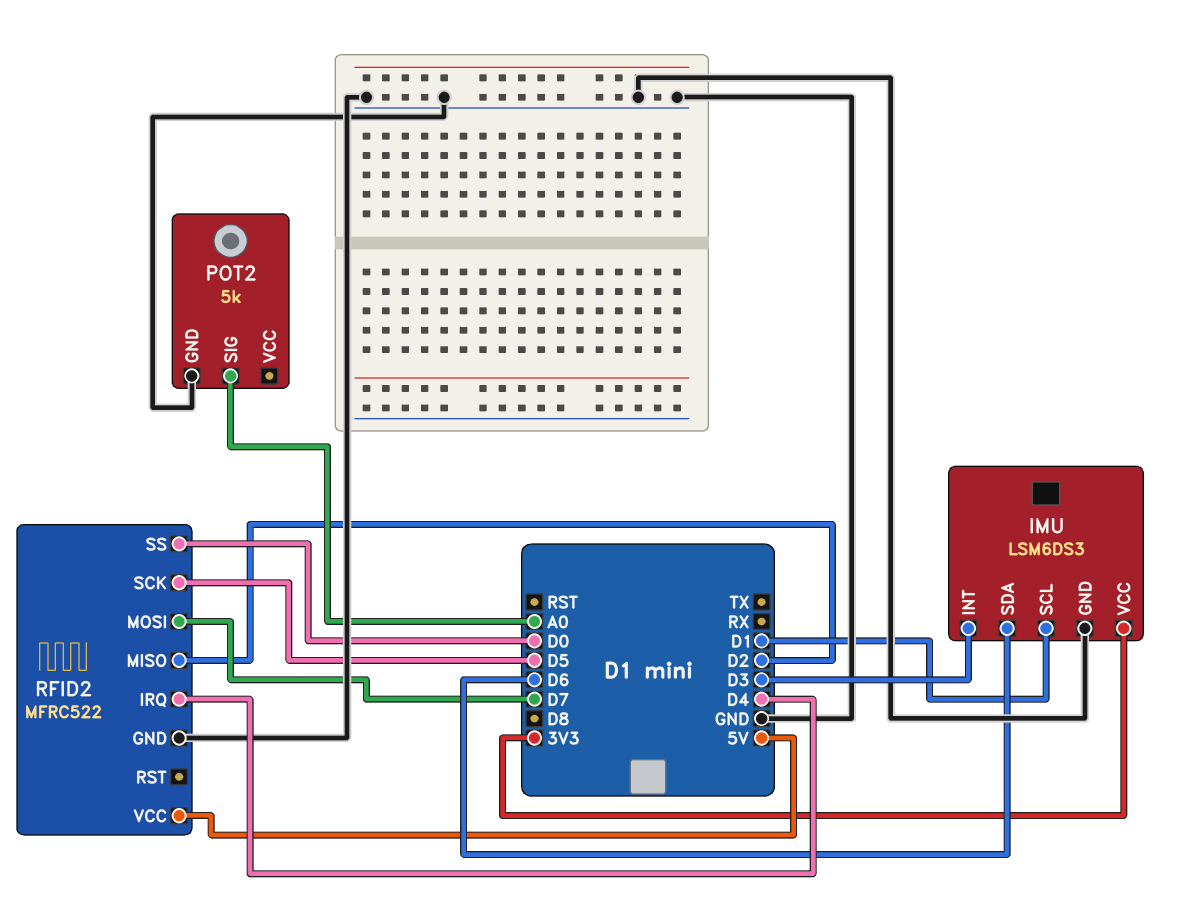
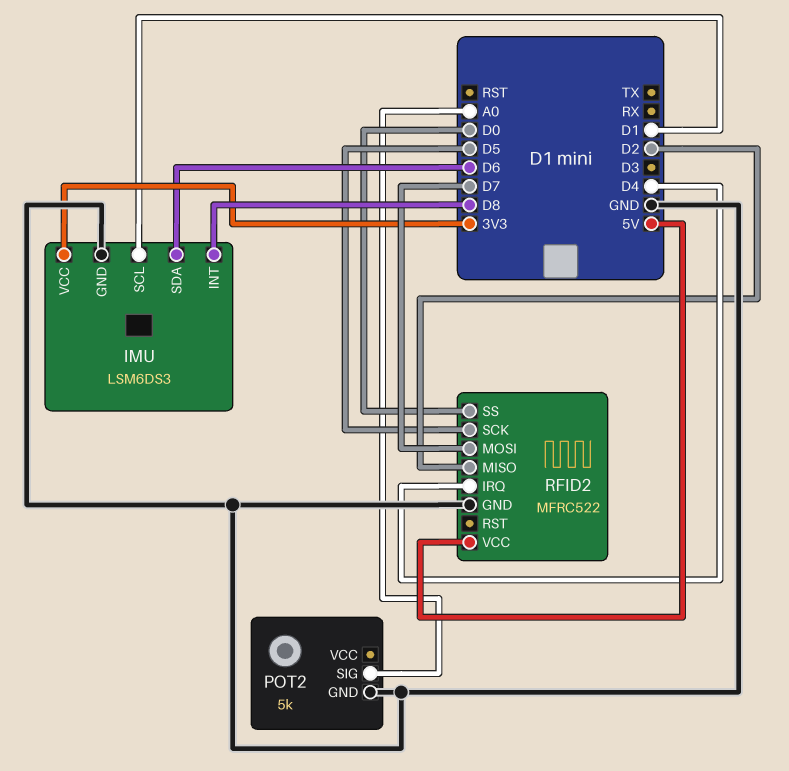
IMU pin INT: D3 -> D8

